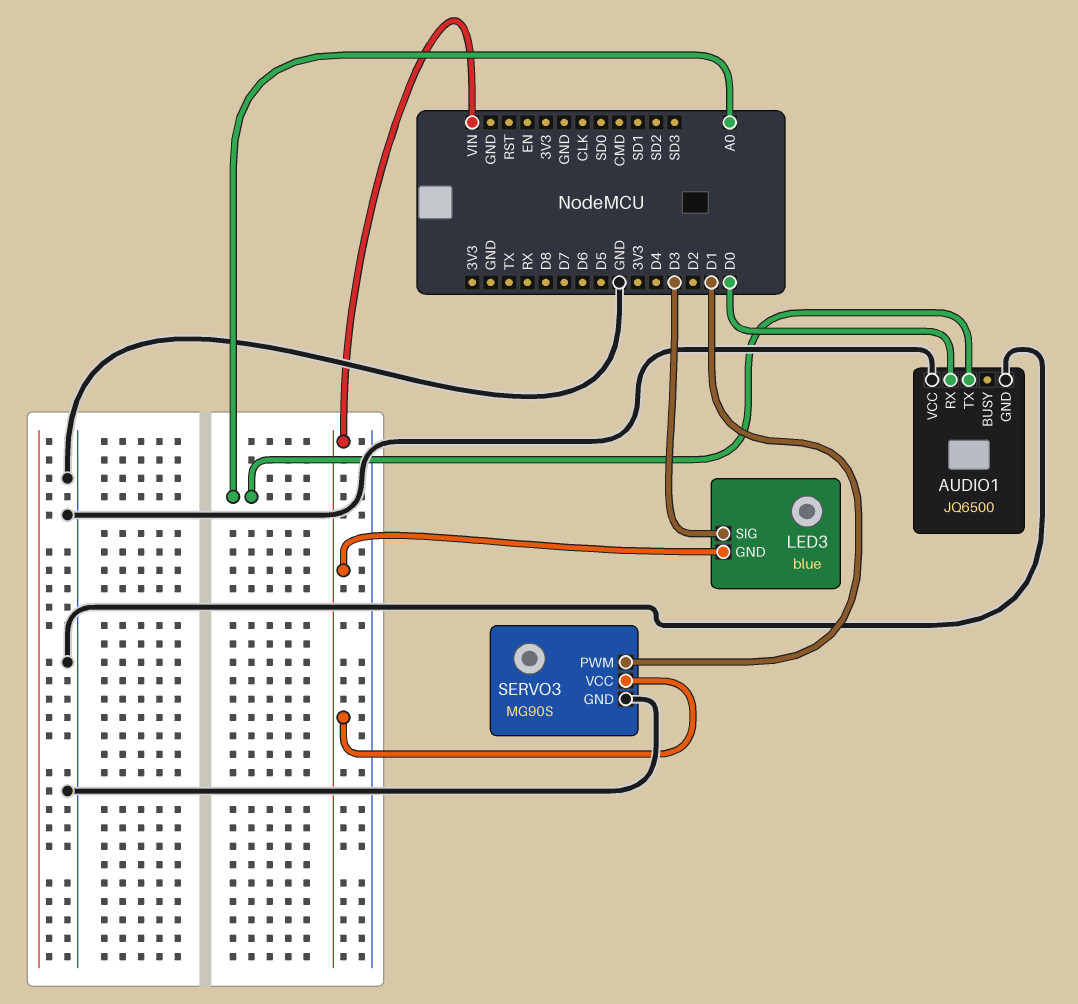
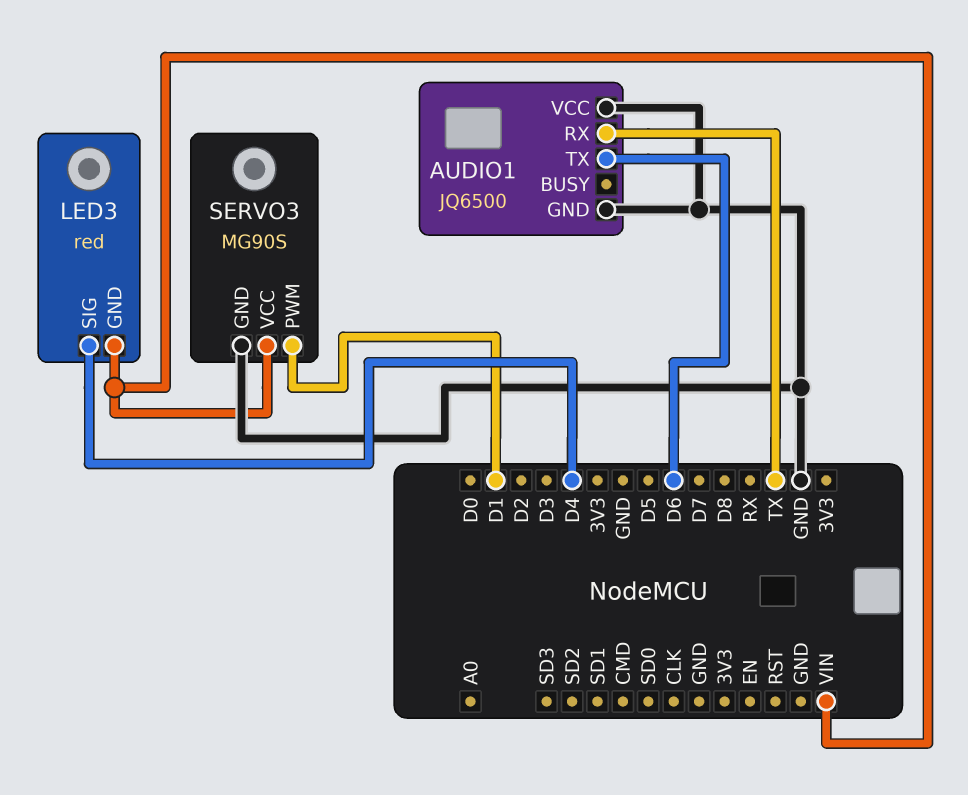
AUDIO1 pin RX: D0 -> TX
AUDIO1 pin TX: A0 -> D6
LED3: blue -> red
LED3 pin SIG: D3 -> D4

